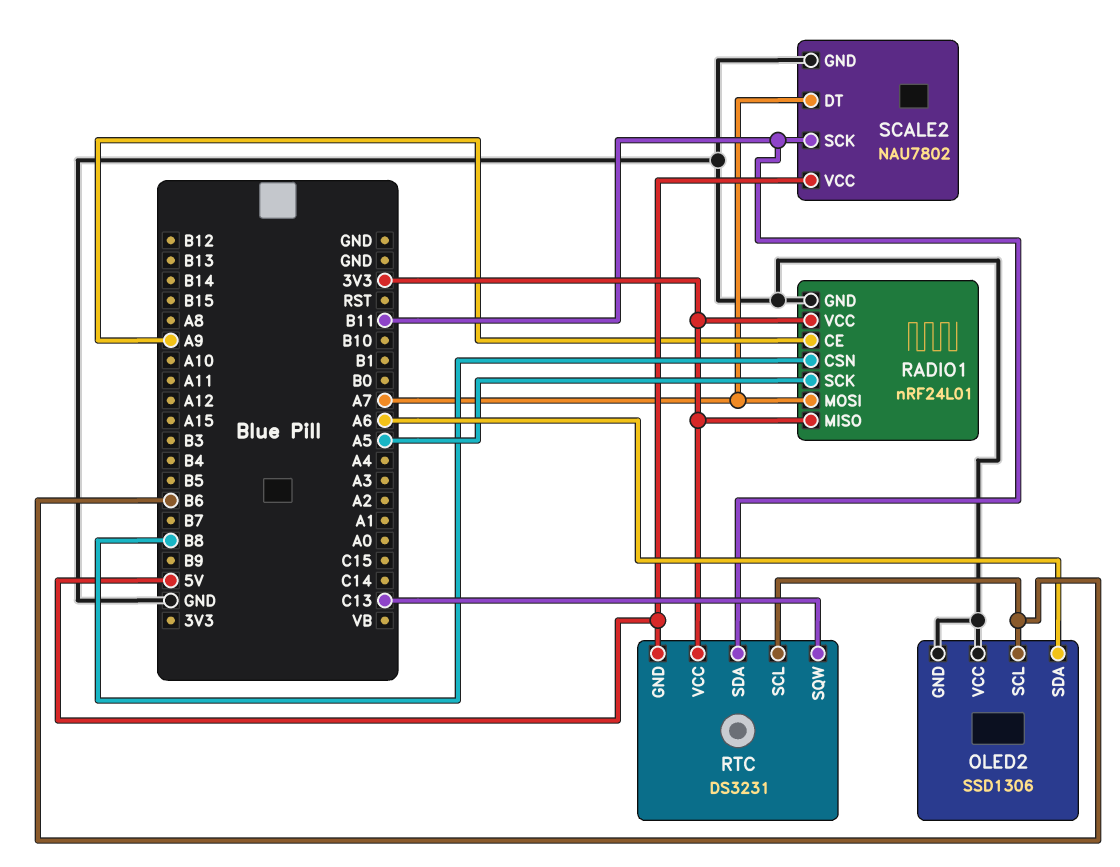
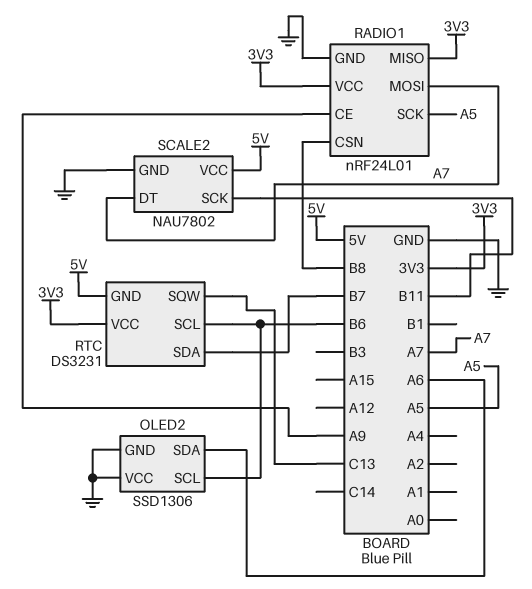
RTC pin SDA: B11 -> B7

